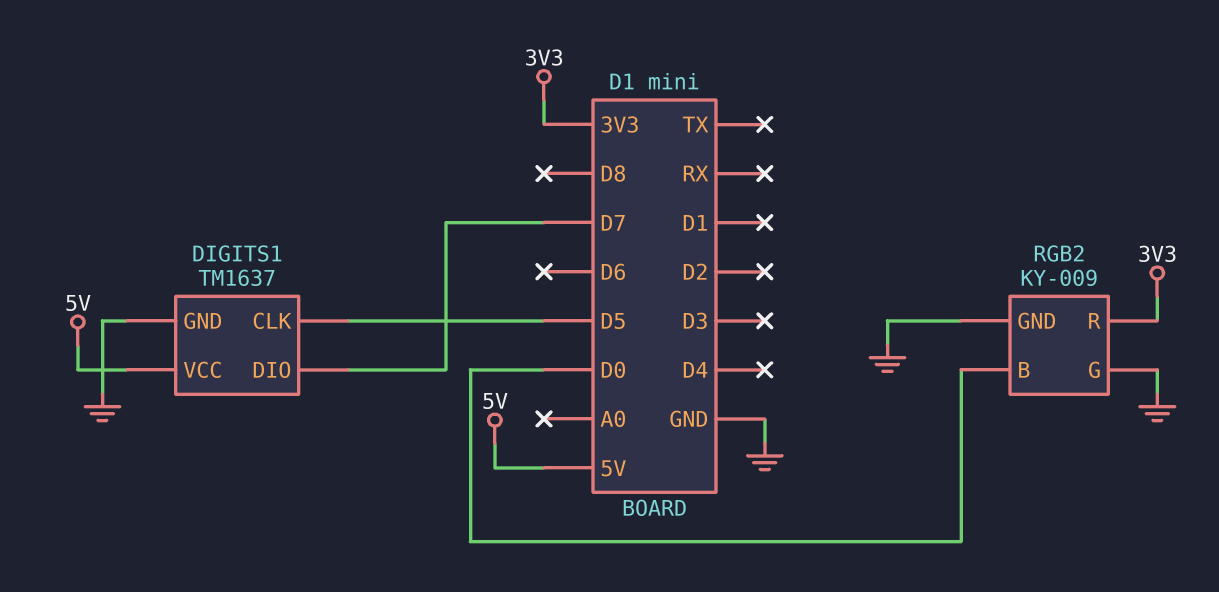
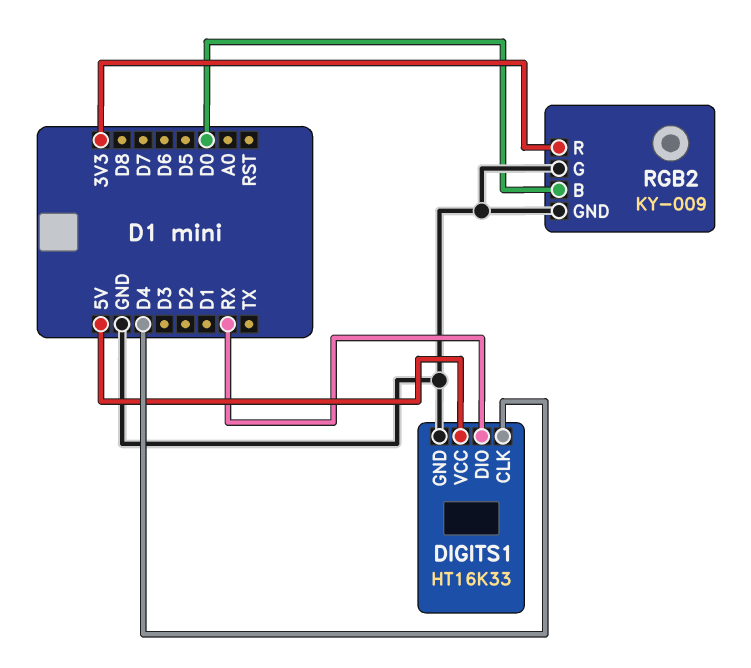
DIGITS1: TM1637 -> HT16K33
DIGITS1 pin CLK: D5 -> D4
DIGITS1 pin DIO: D7 -> RX

